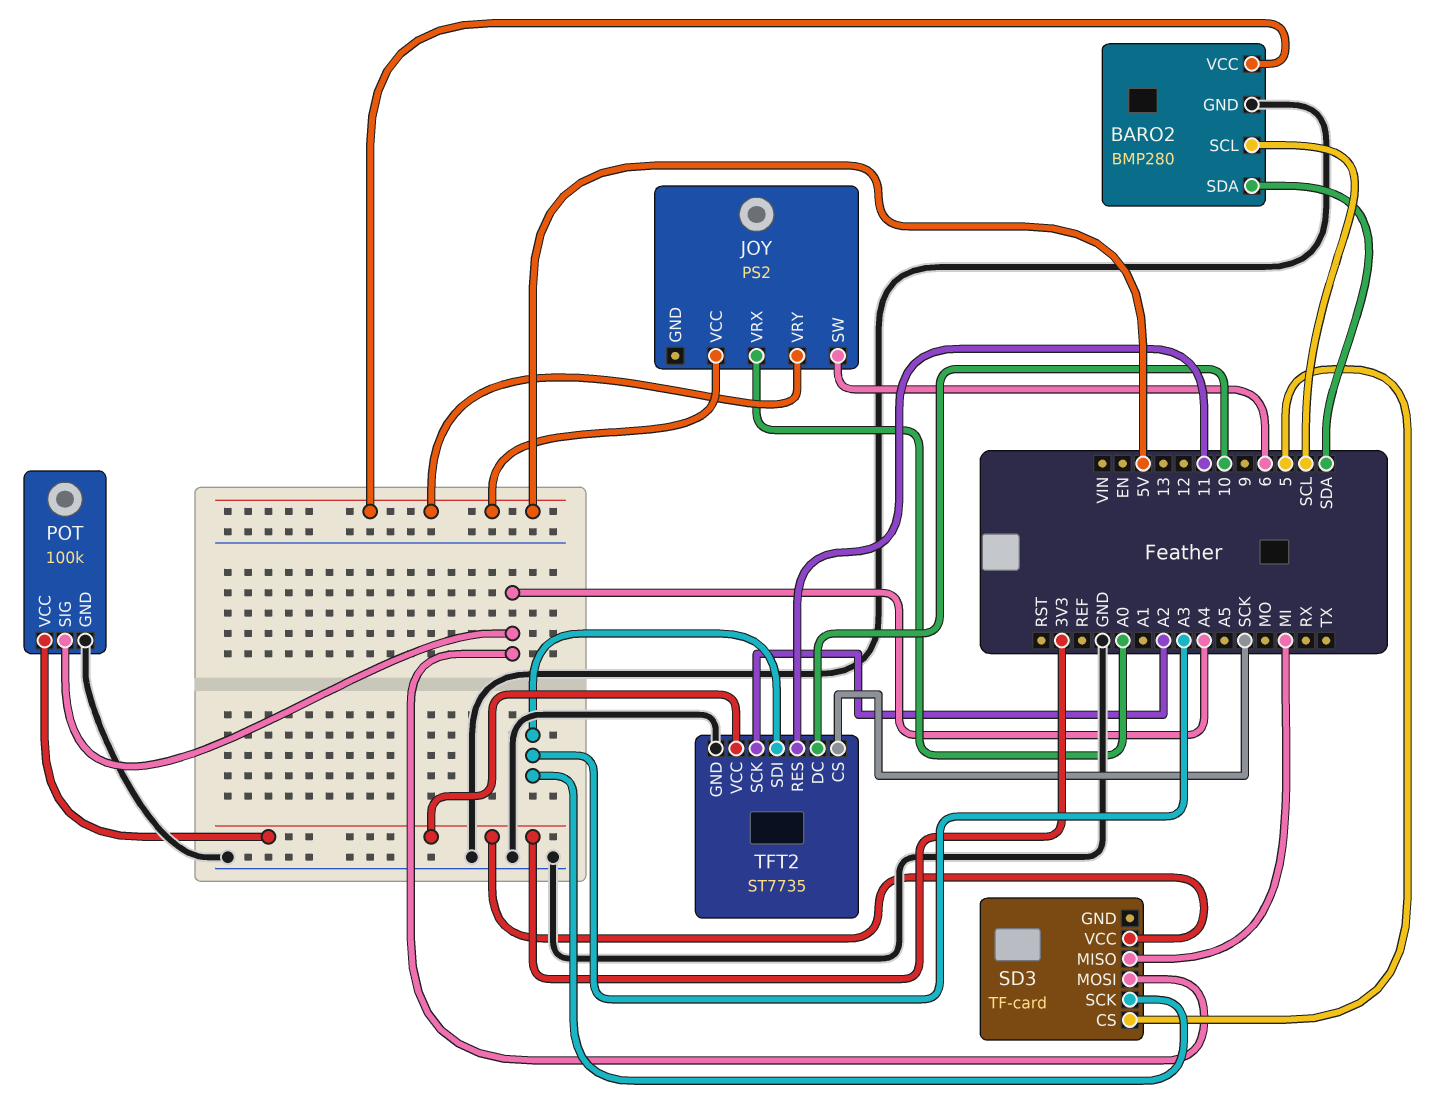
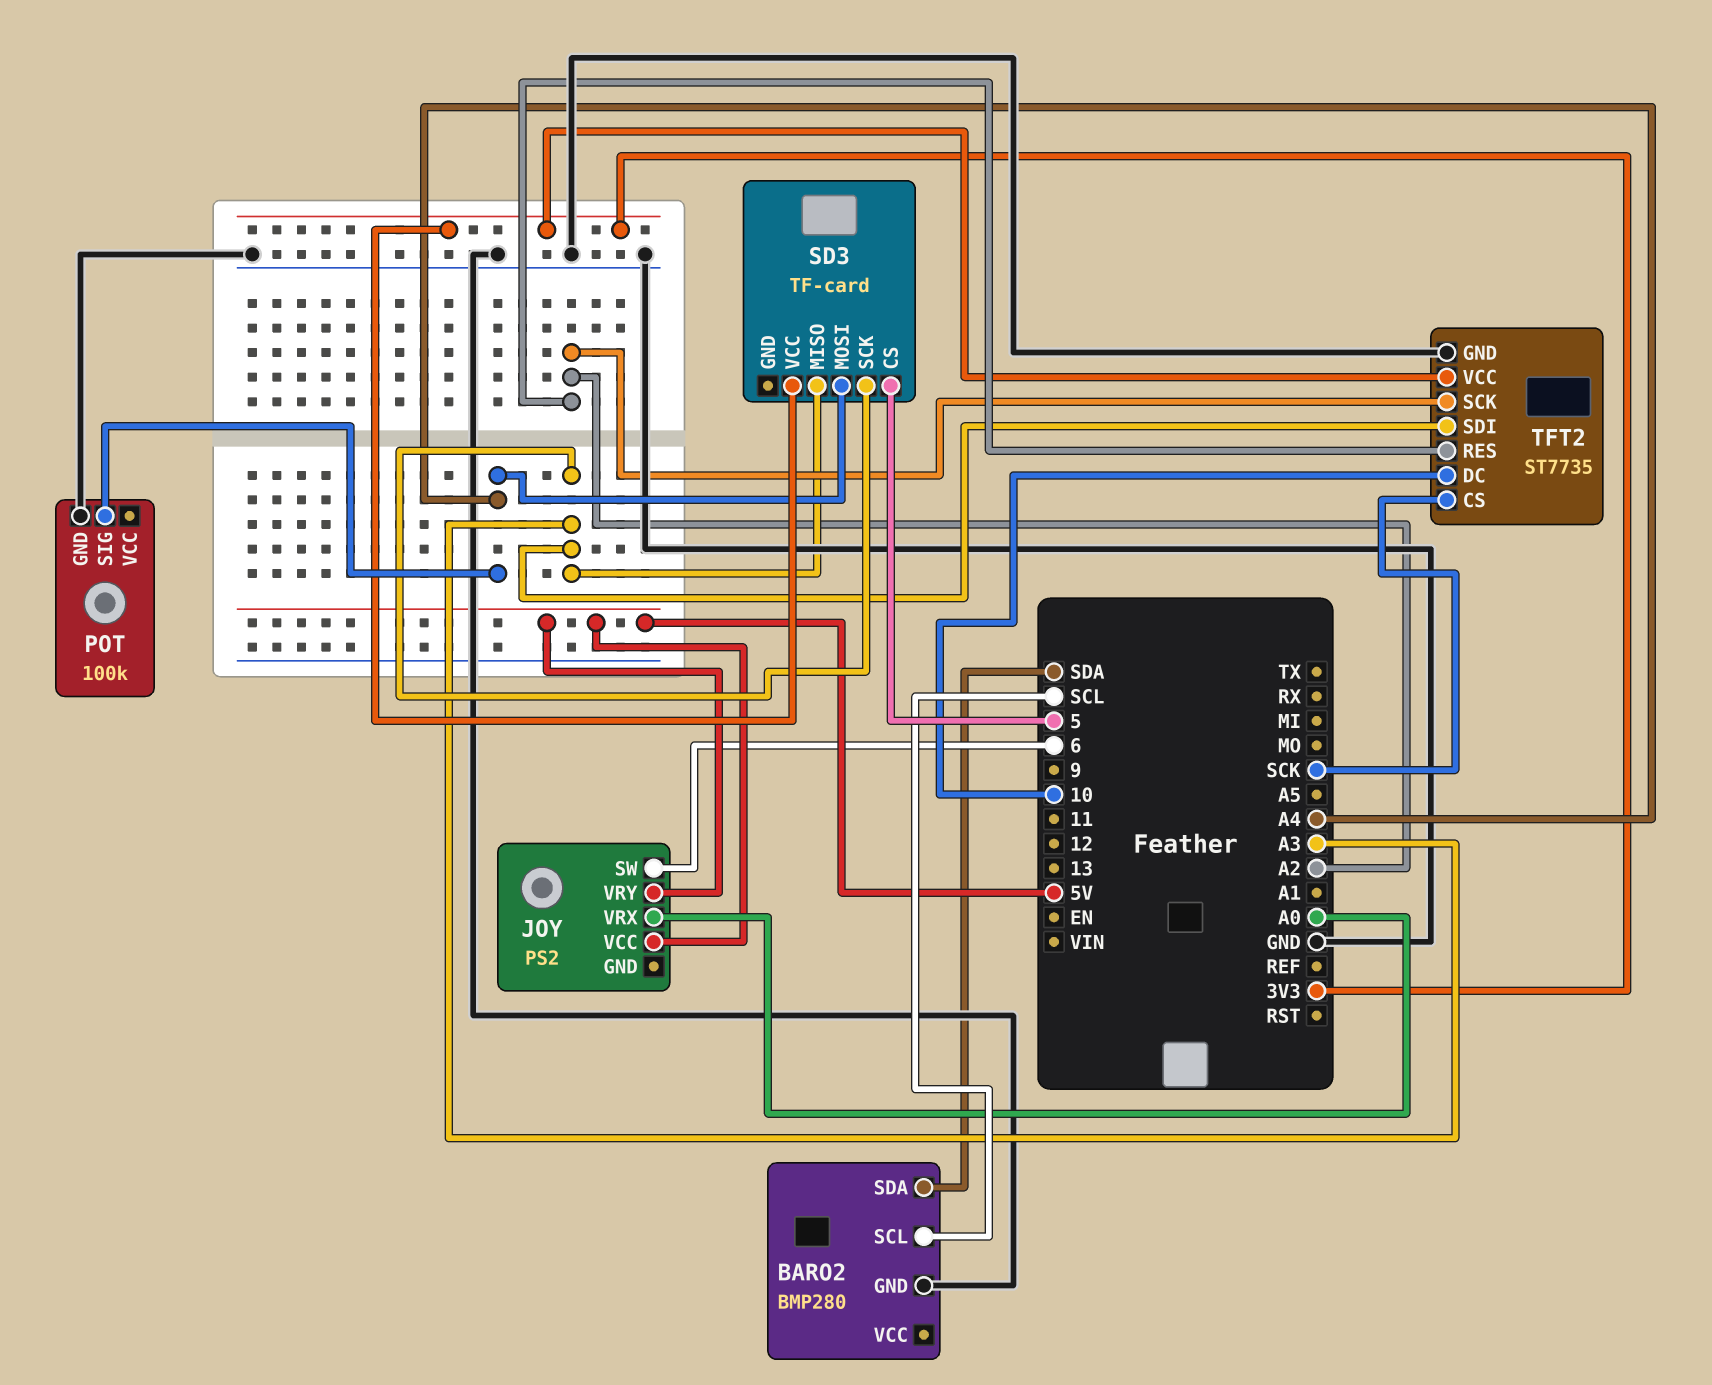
BARO2 pin VCC: 5V -> none
POT pin VCC: 3V3 -> none
SD3 pin MISO: MI -> A3
TFT2 pin RES: 11 -> A2

